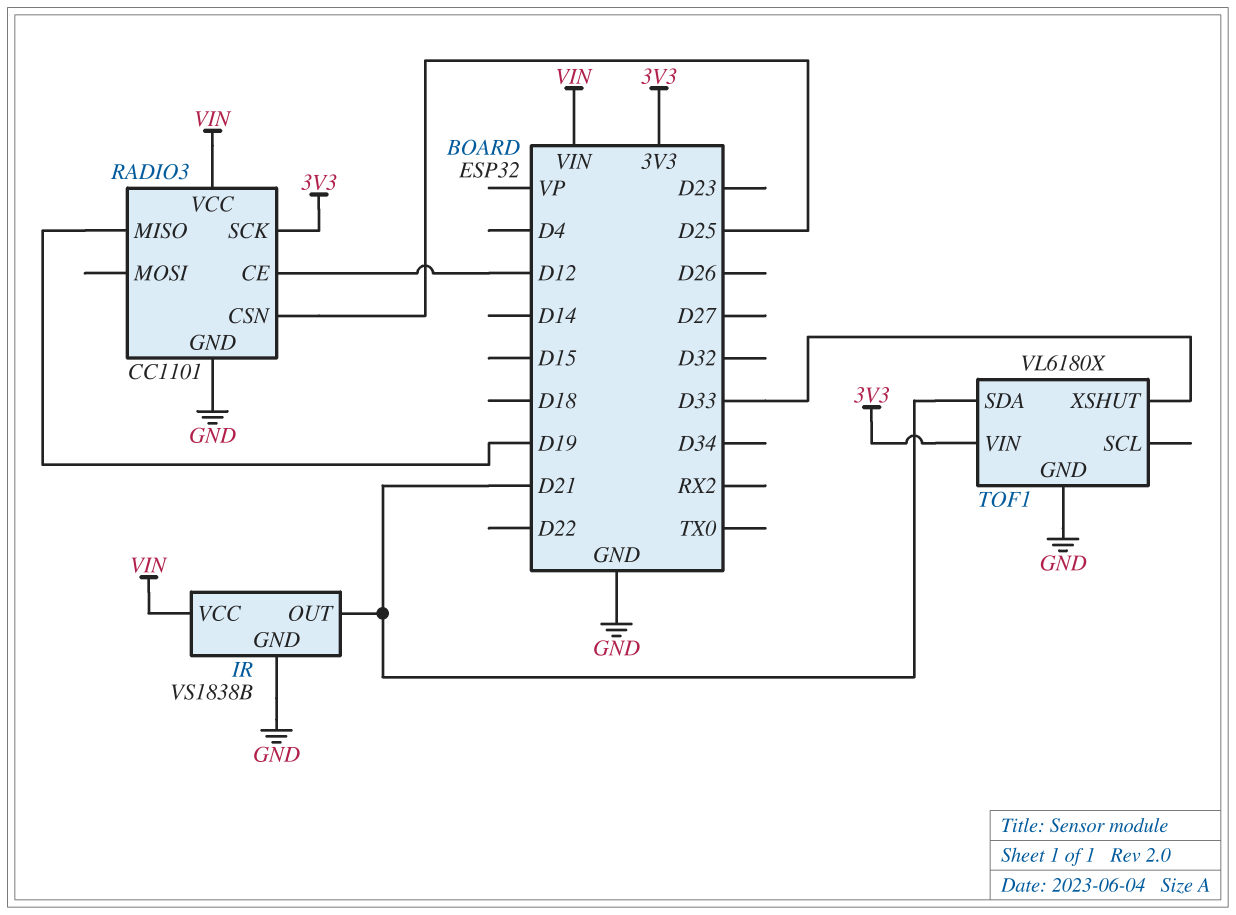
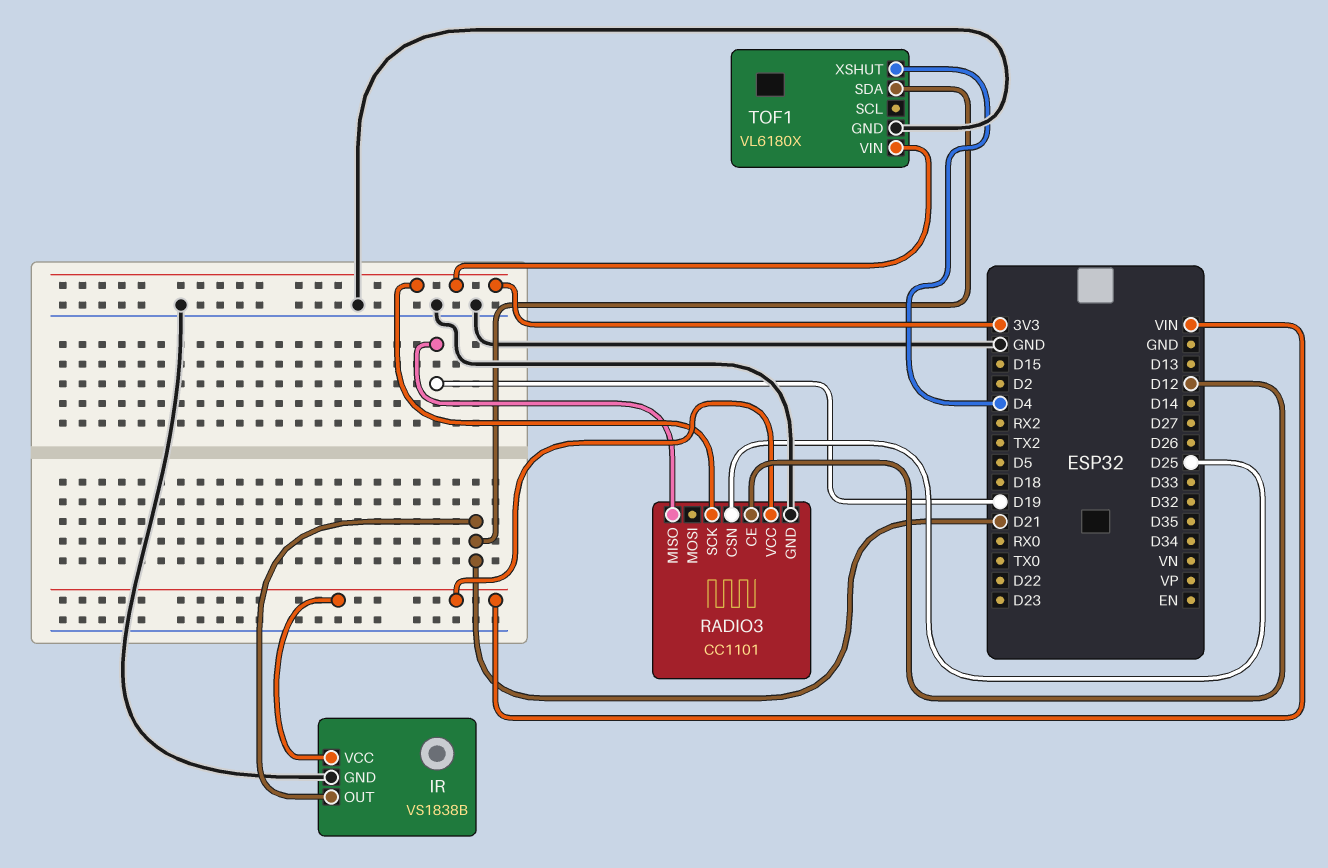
TOF1 pin XSHUT: D33 -> D4

